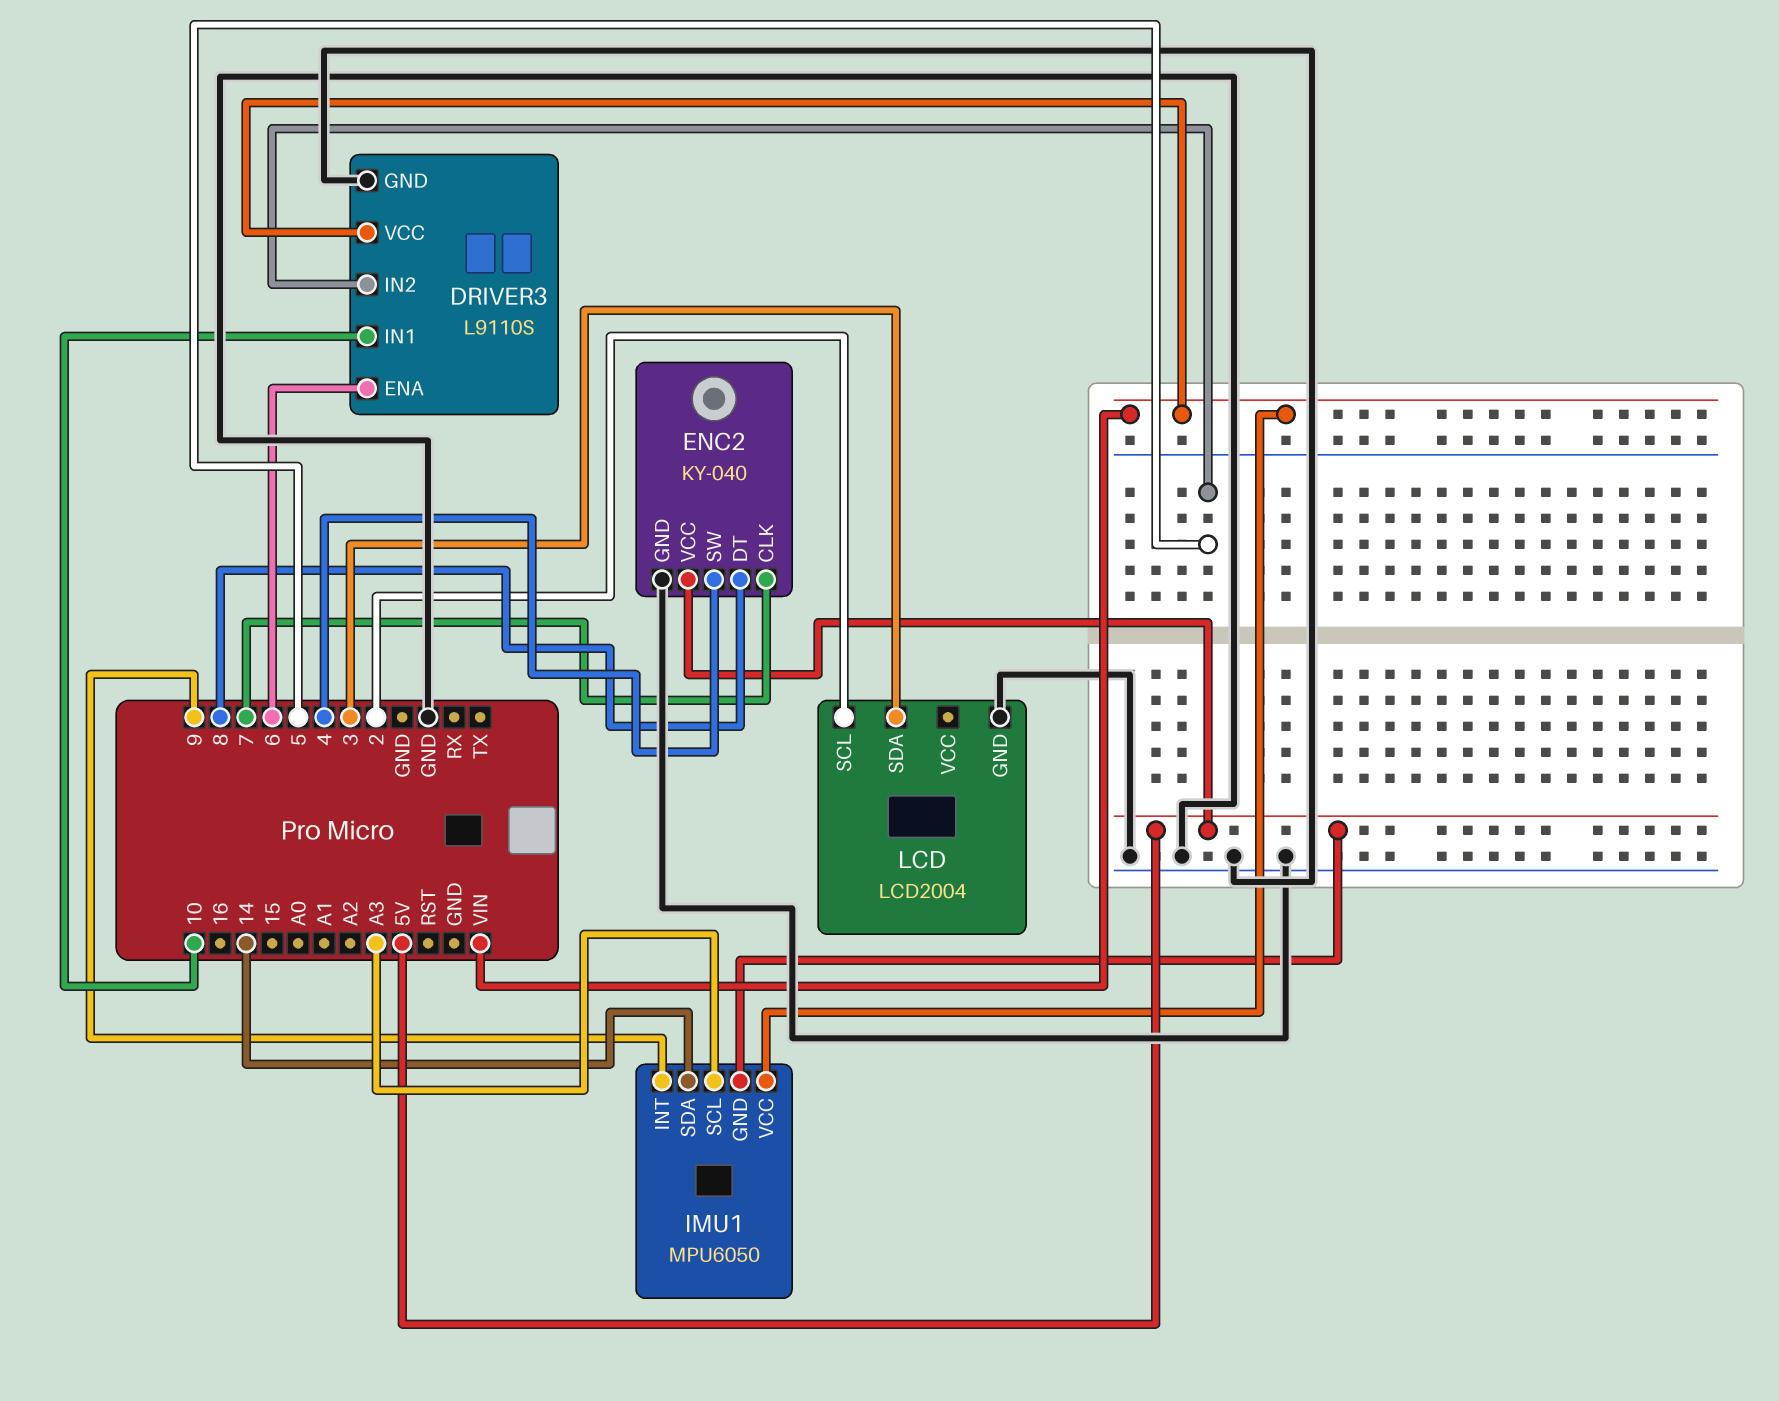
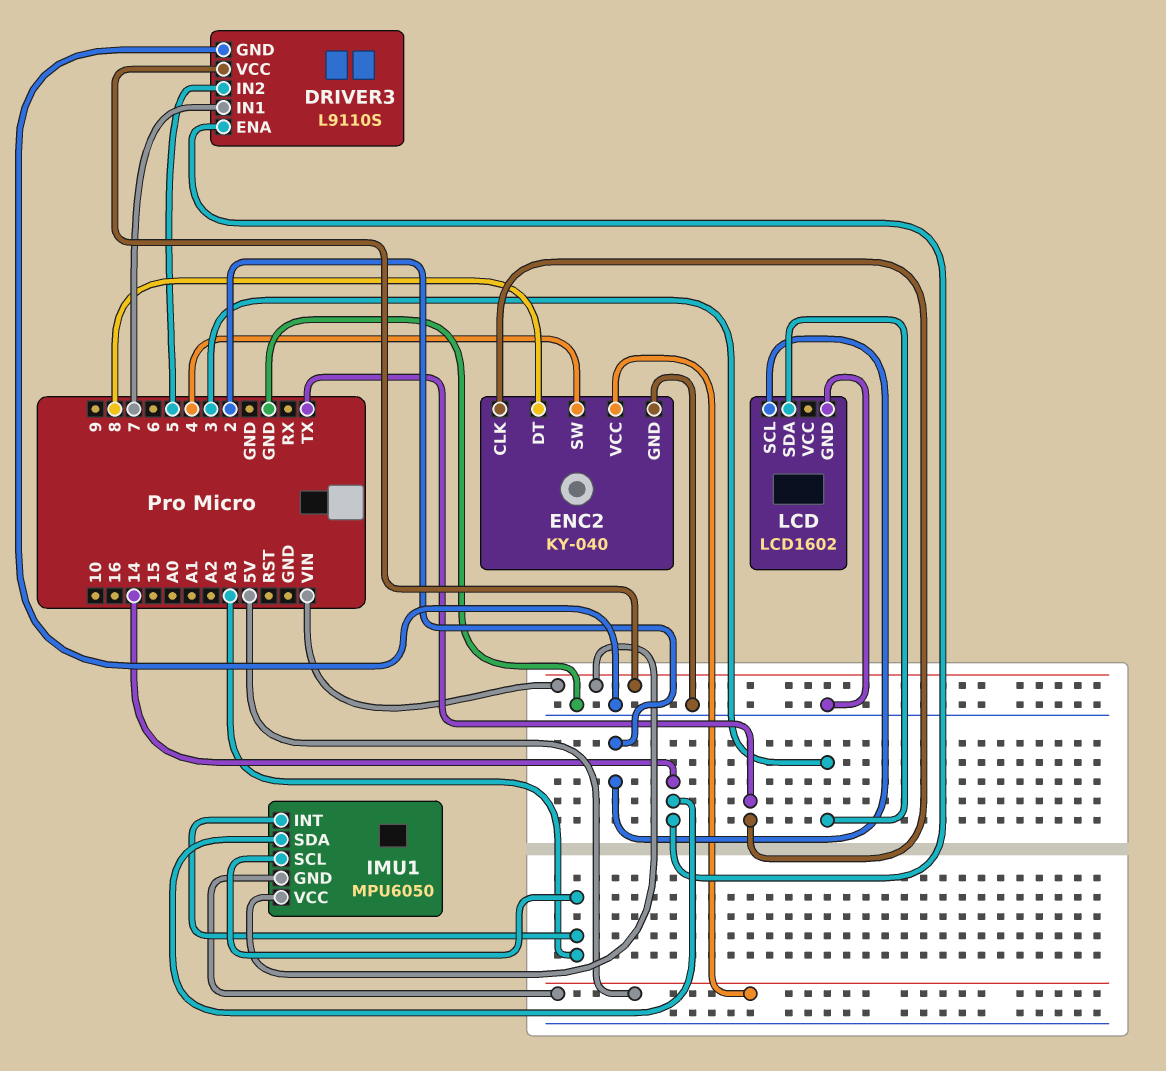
DRIVER3 pin ENA: 6 -> 14
DRIVER3 pin IN1: 10 -> 7
ENC2 pin CLK: 7 -> TX
IMU1 pin INT: 9 -> A3
LCD: LCD2004 -> LCD1602

